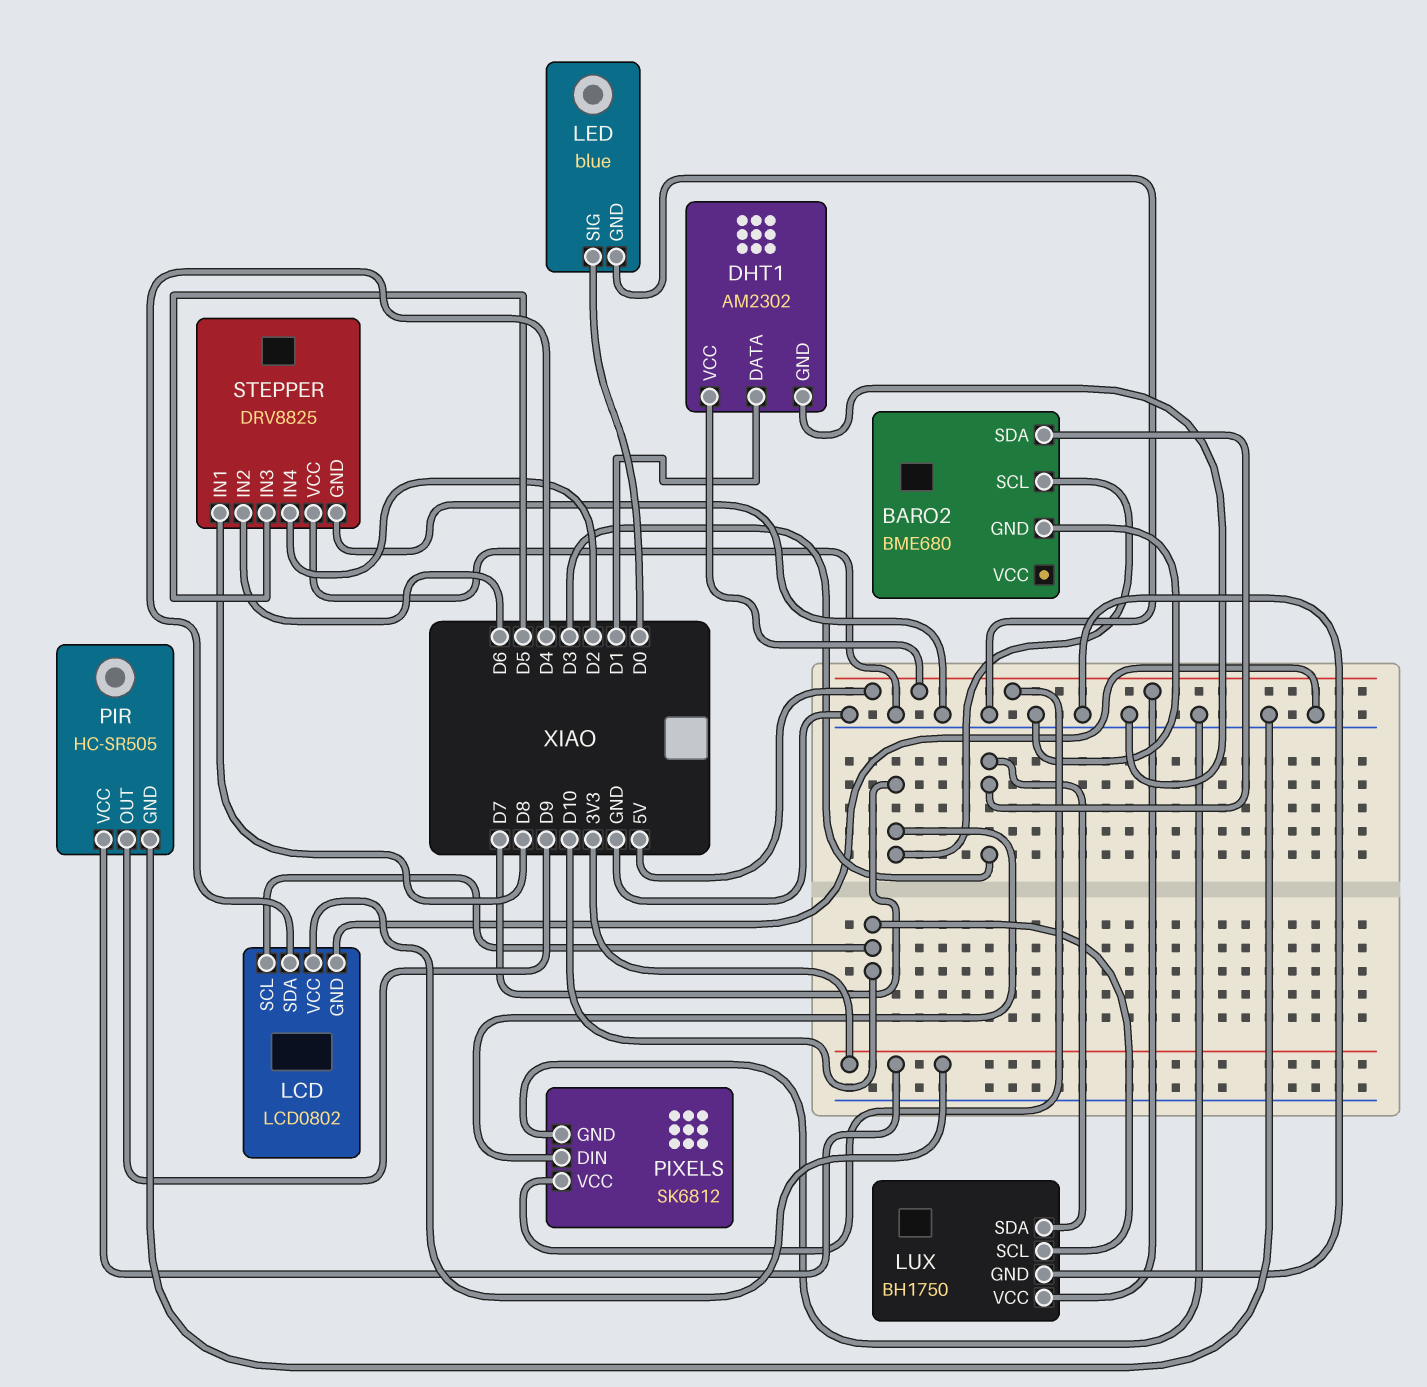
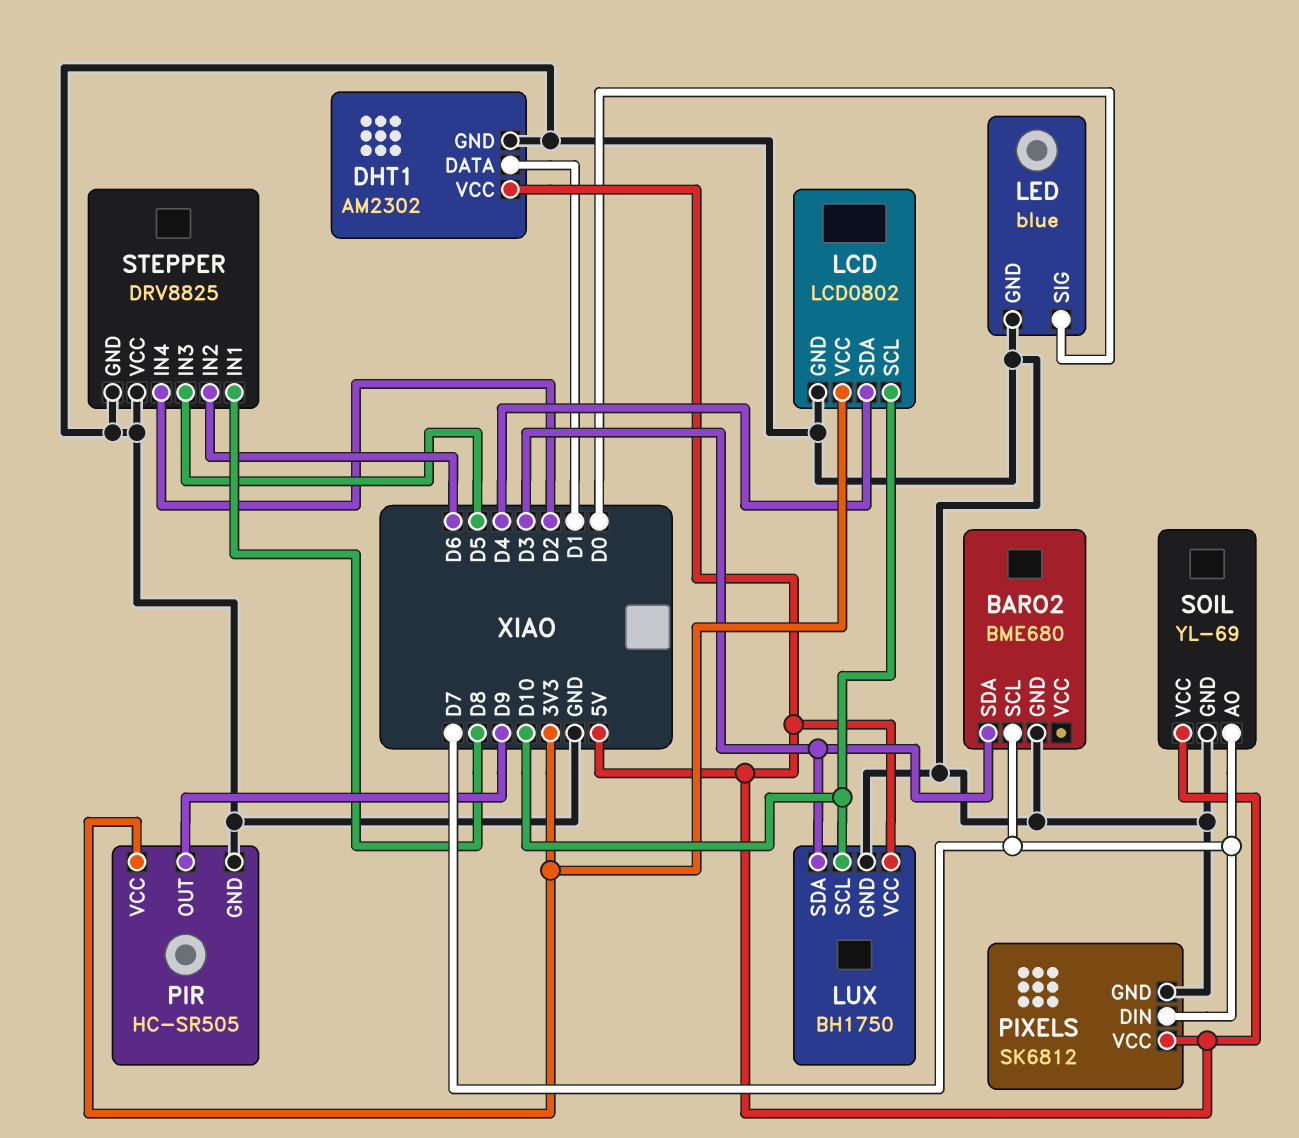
SOIL: none -> YL-69
SOIL pin AO: none -> D7
SOIL pin GND: none -> GND
SOIL pin VCC: none -> 5V

